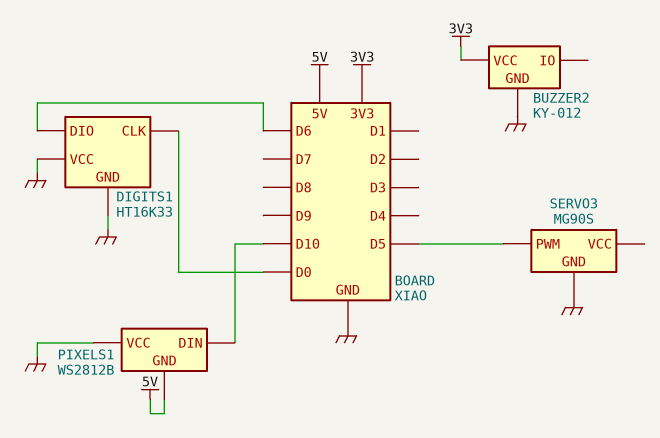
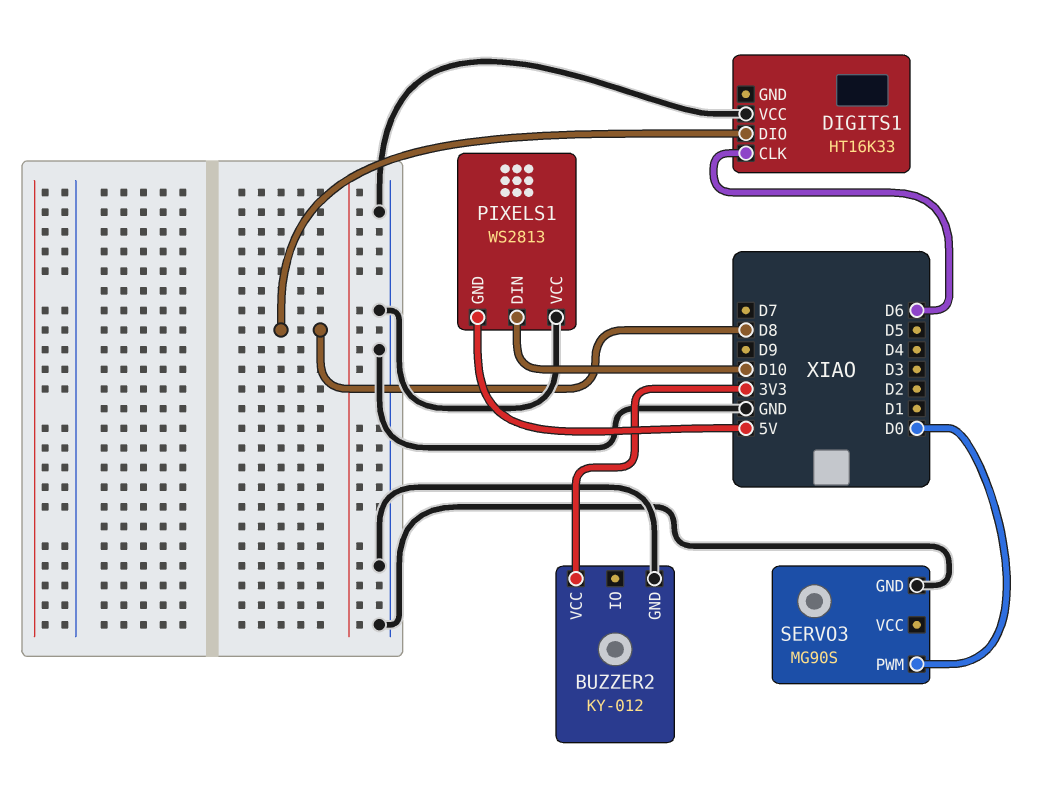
DIGITS1 pin CLK: D0 -> D6
DIGITS1 pin DIO: D6 -> D8
DIGITS1 pin GND: GND -> none
PIXELS1: WS2812B -> WS2813
SERVO3 pin PWM: D5 -> D0

